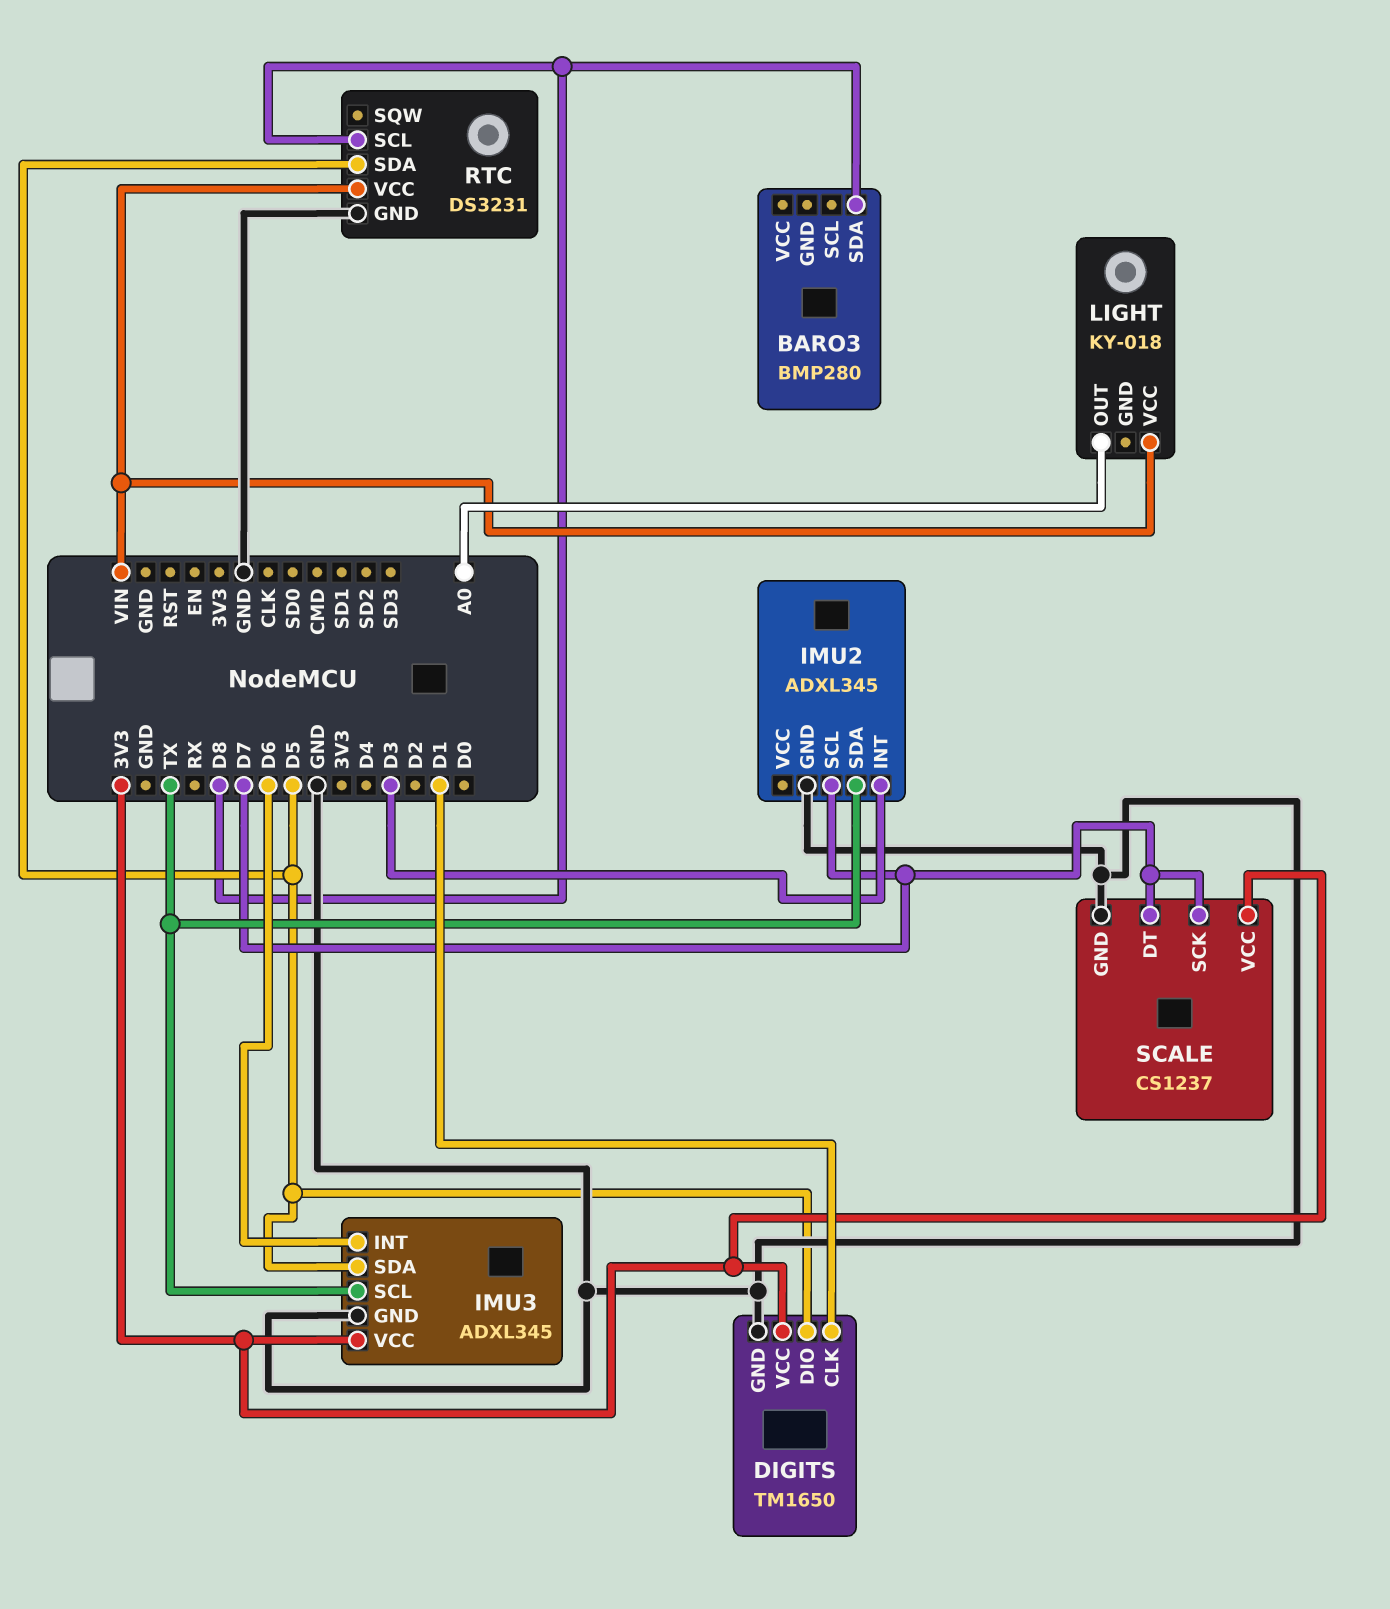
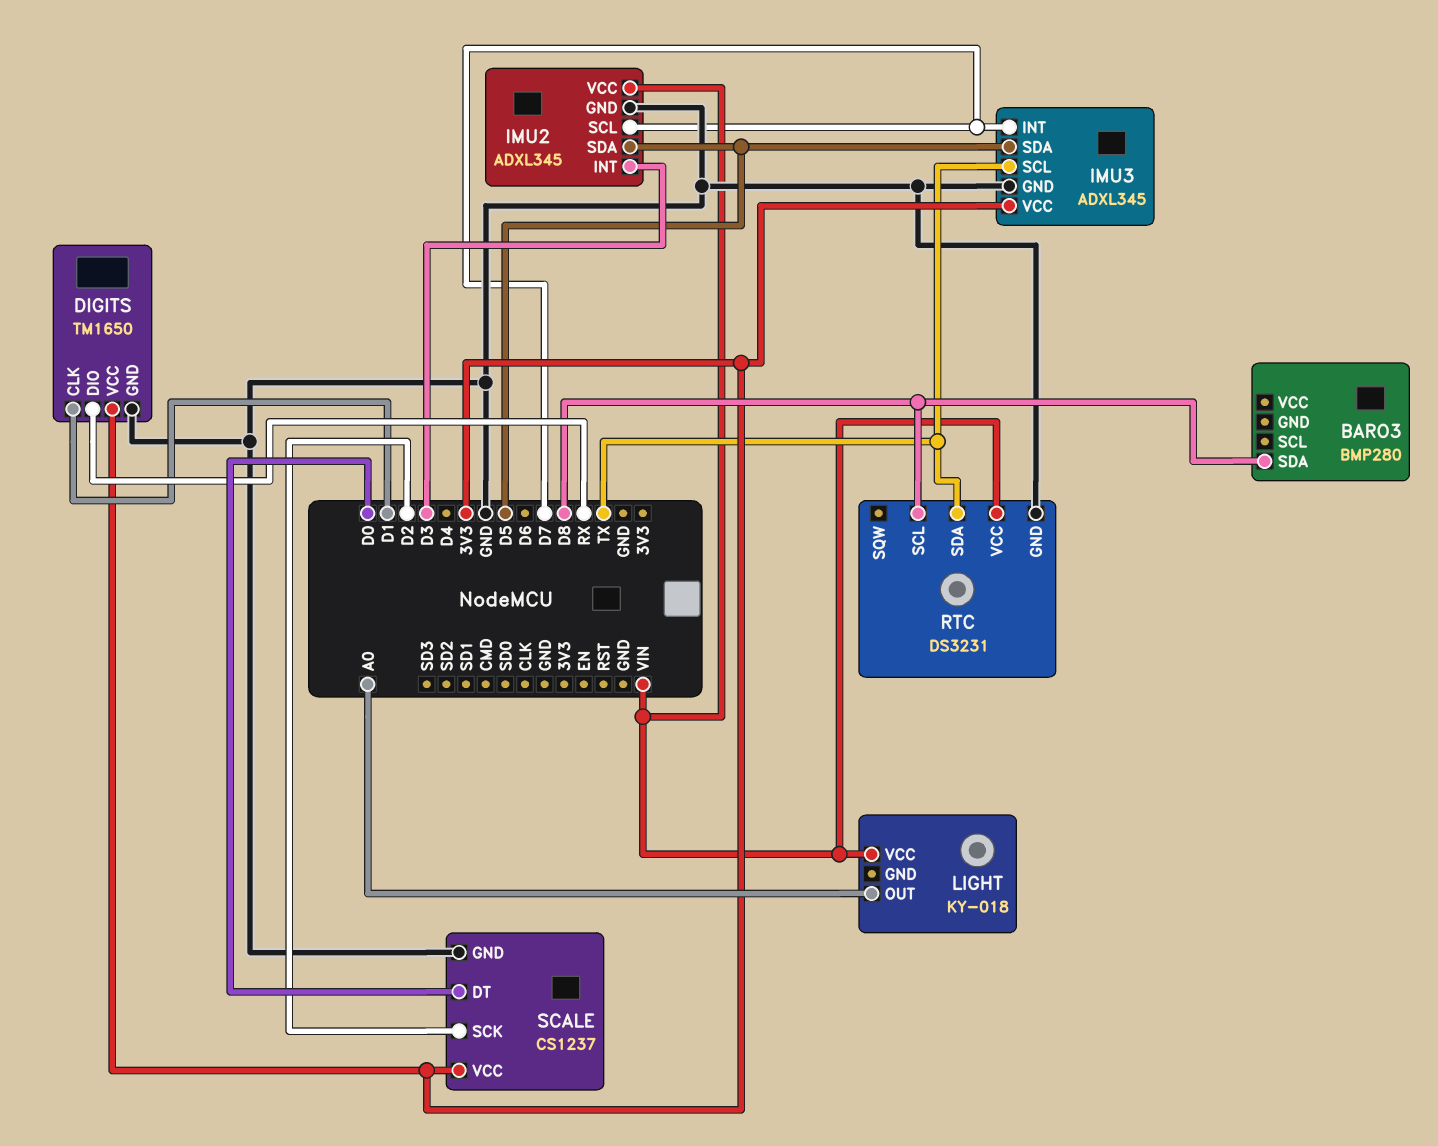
DIGITS pin DIO: D5 -> RX
IMU2 pin SDA: TX -> D5
IMU2 pin VCC: none -> VIN
IMU3 pin INT: D6 -> D7
RTC pin SDA: D5 -> TX
SCALE pin DT: D7 -> D0
SCALE pin SCK: D7 -> D2

